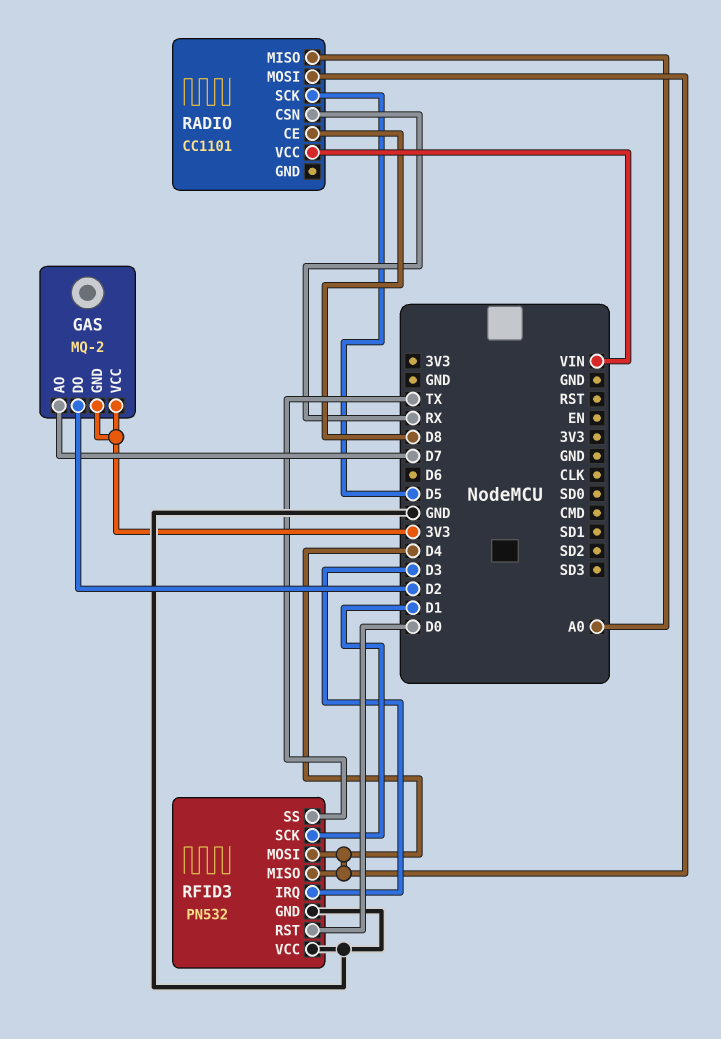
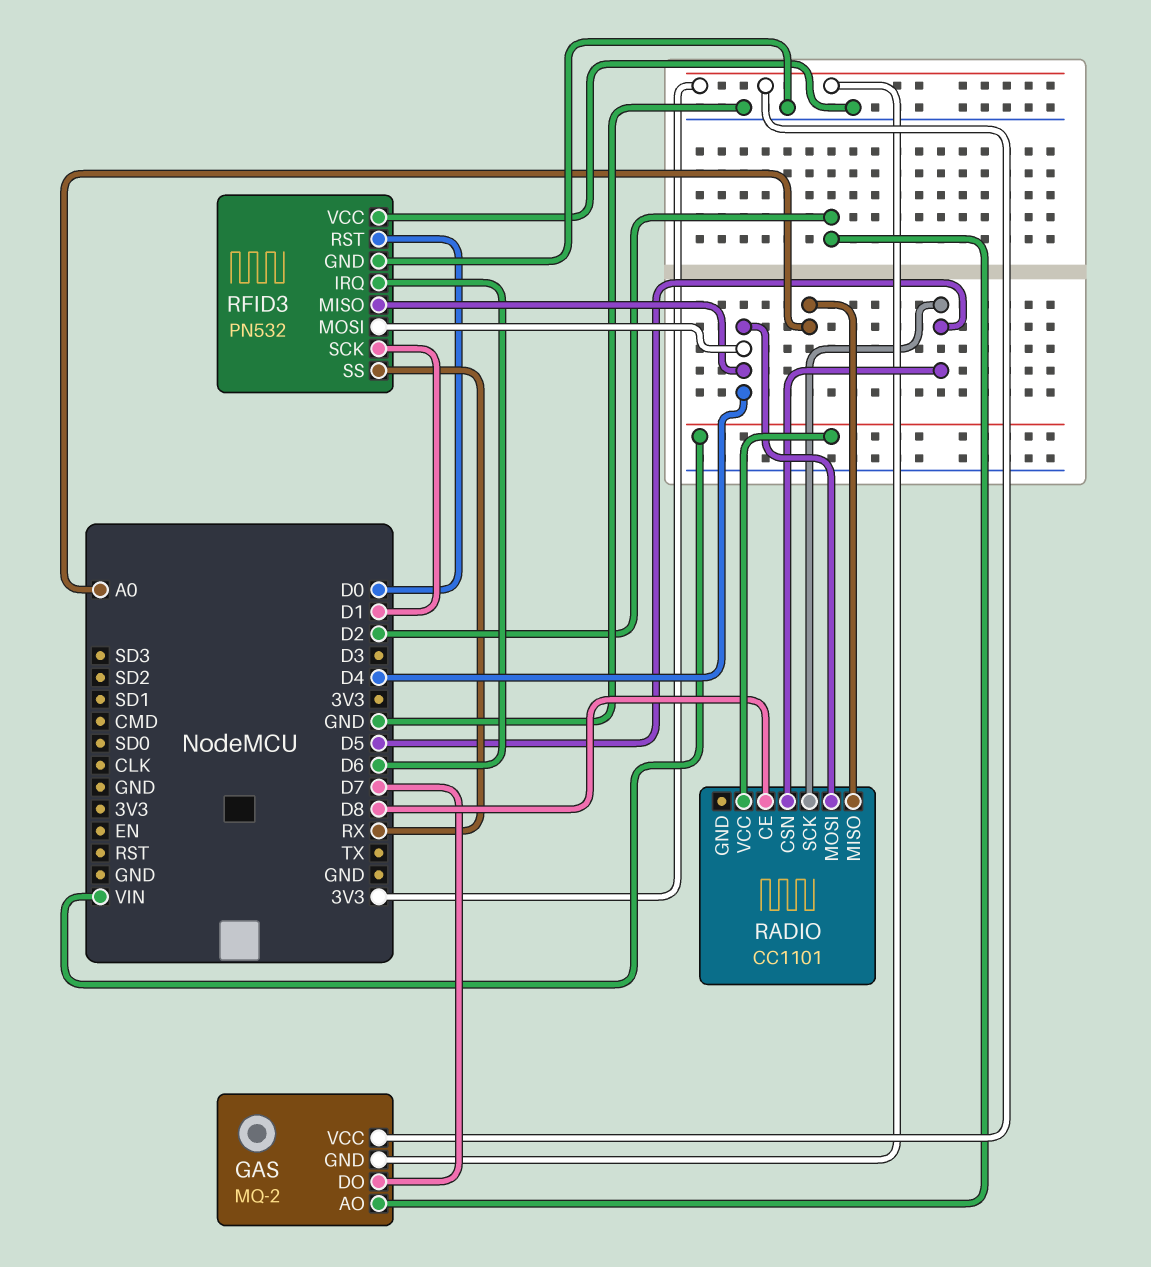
GAS pin AO: D7 -> D2
GAS pin DO: D2 -> D7
RADIO pin CSN: RX -> D5
RFID3 pin IRQ: D3 -> D6
RFID3 pin SS: TX -> RX

